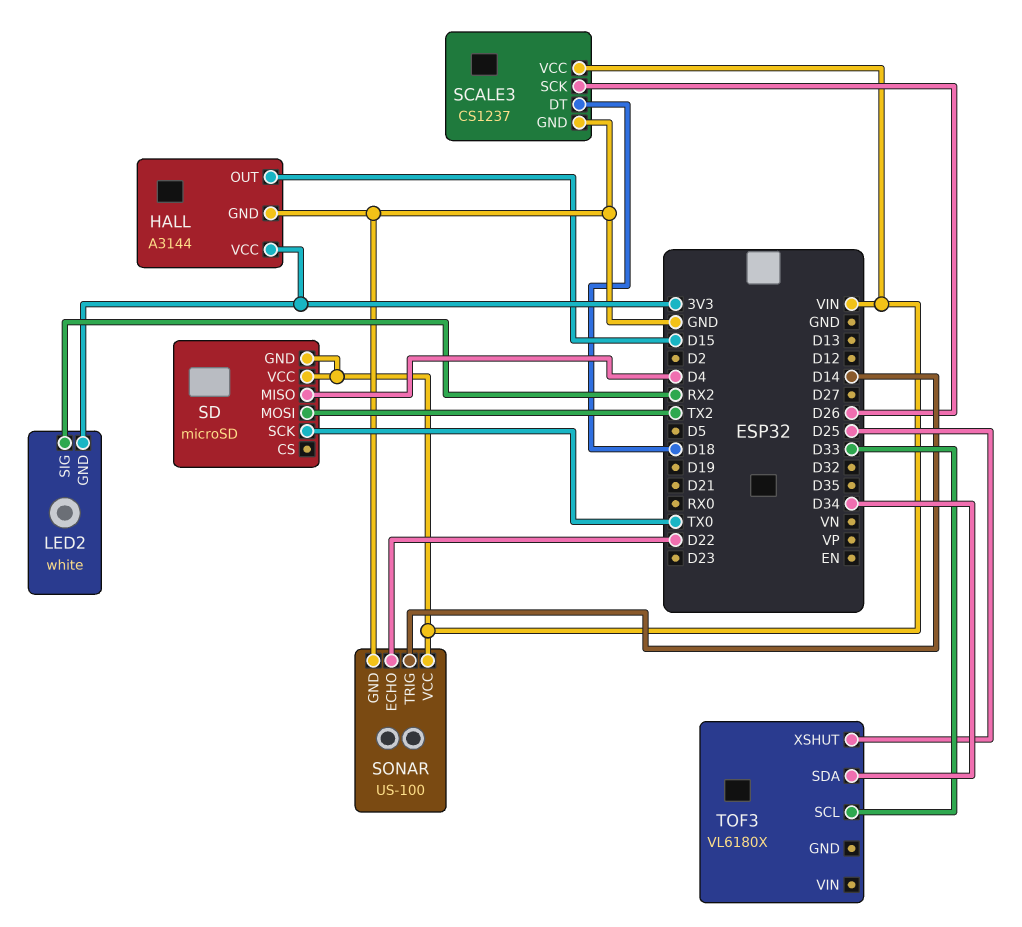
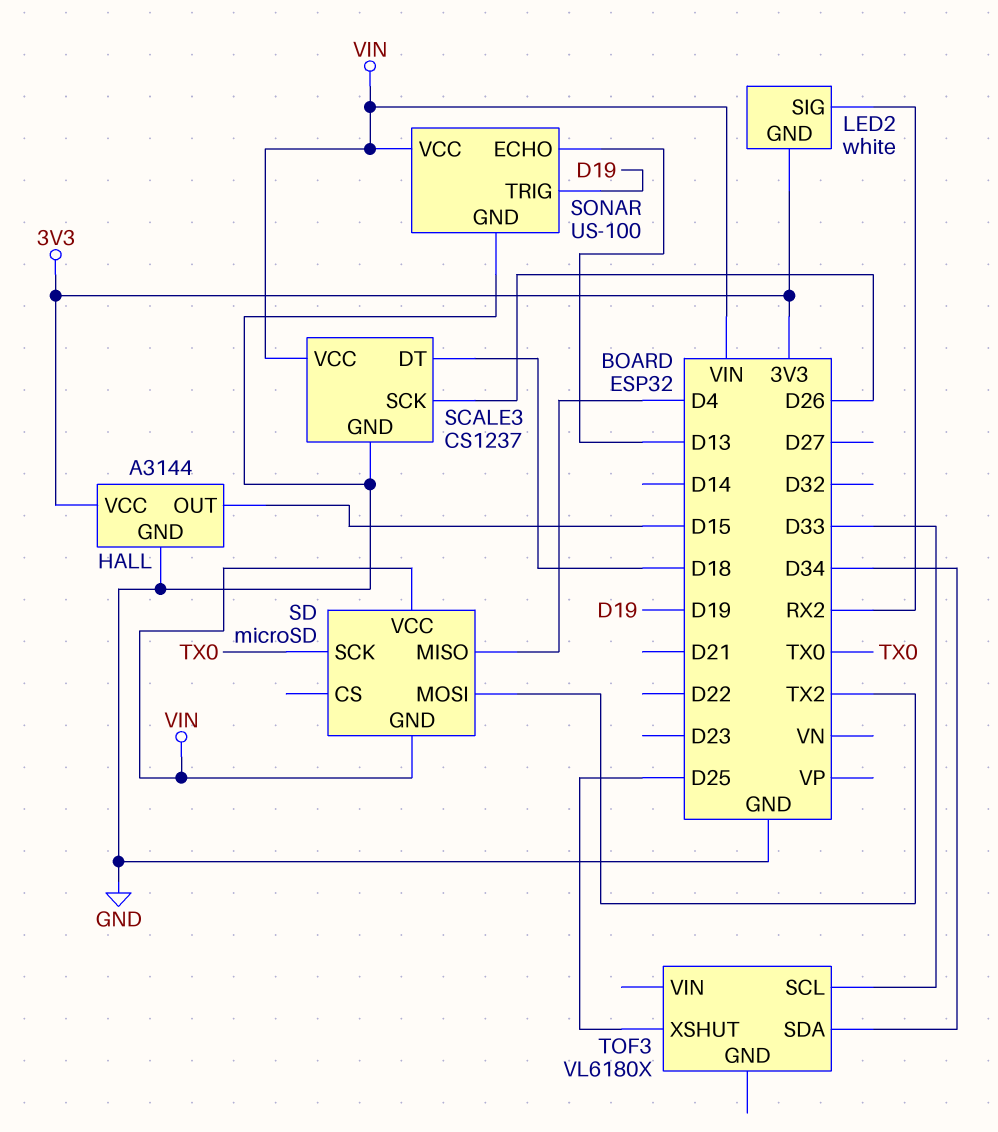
SONAR pin ECHO: D22 -> D13
SONAR pin TRIG: D14 -> D19

